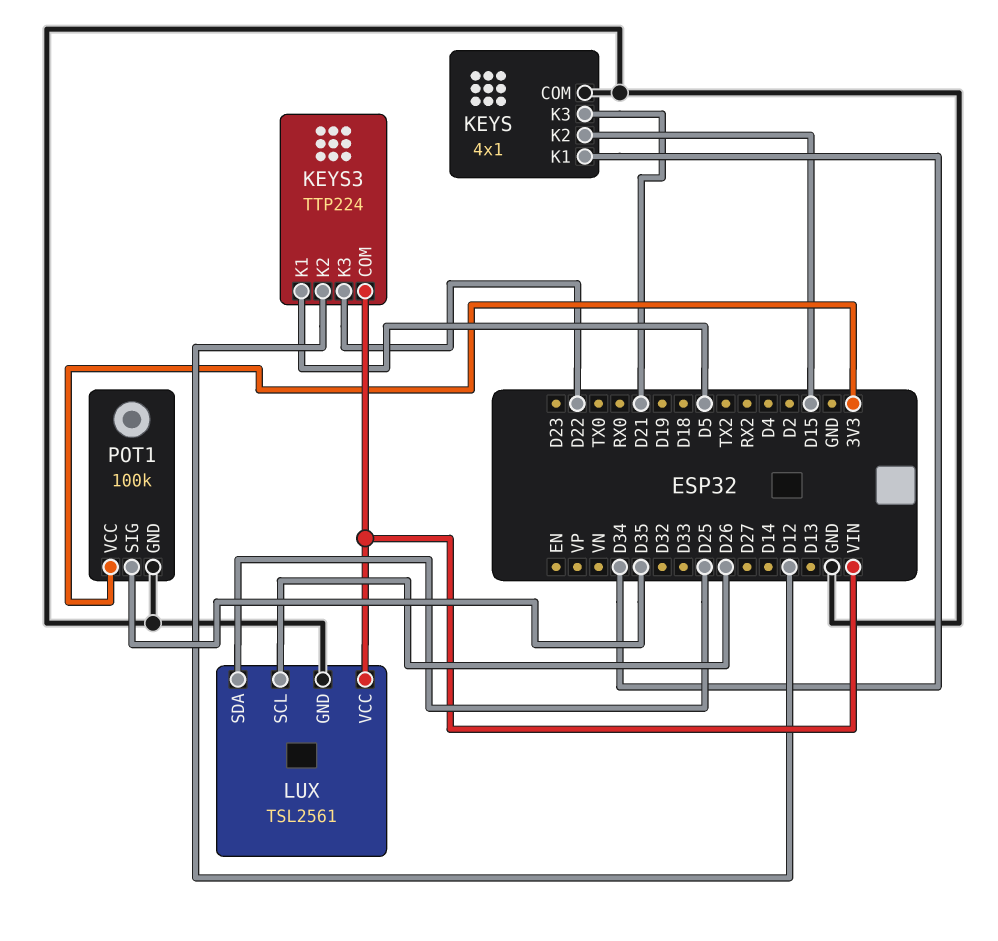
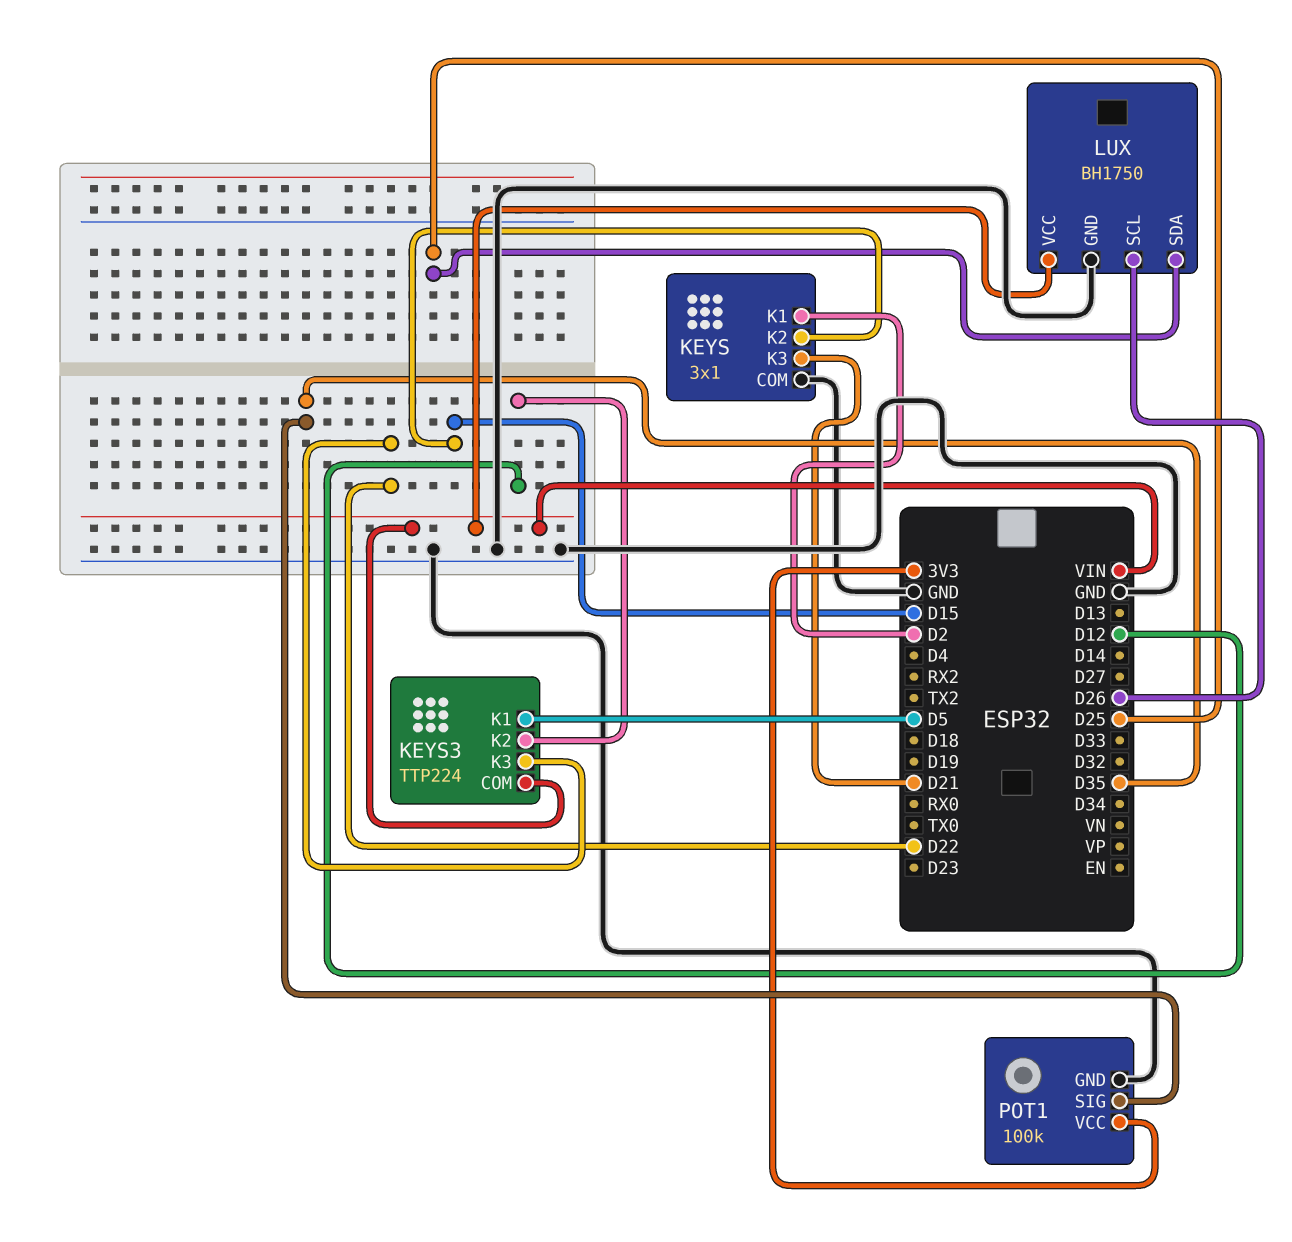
KEYS: 4x1 -> 3x1
KEYS pin K1: D34 -> D2
LUX: TSL2561 -> BH1750

